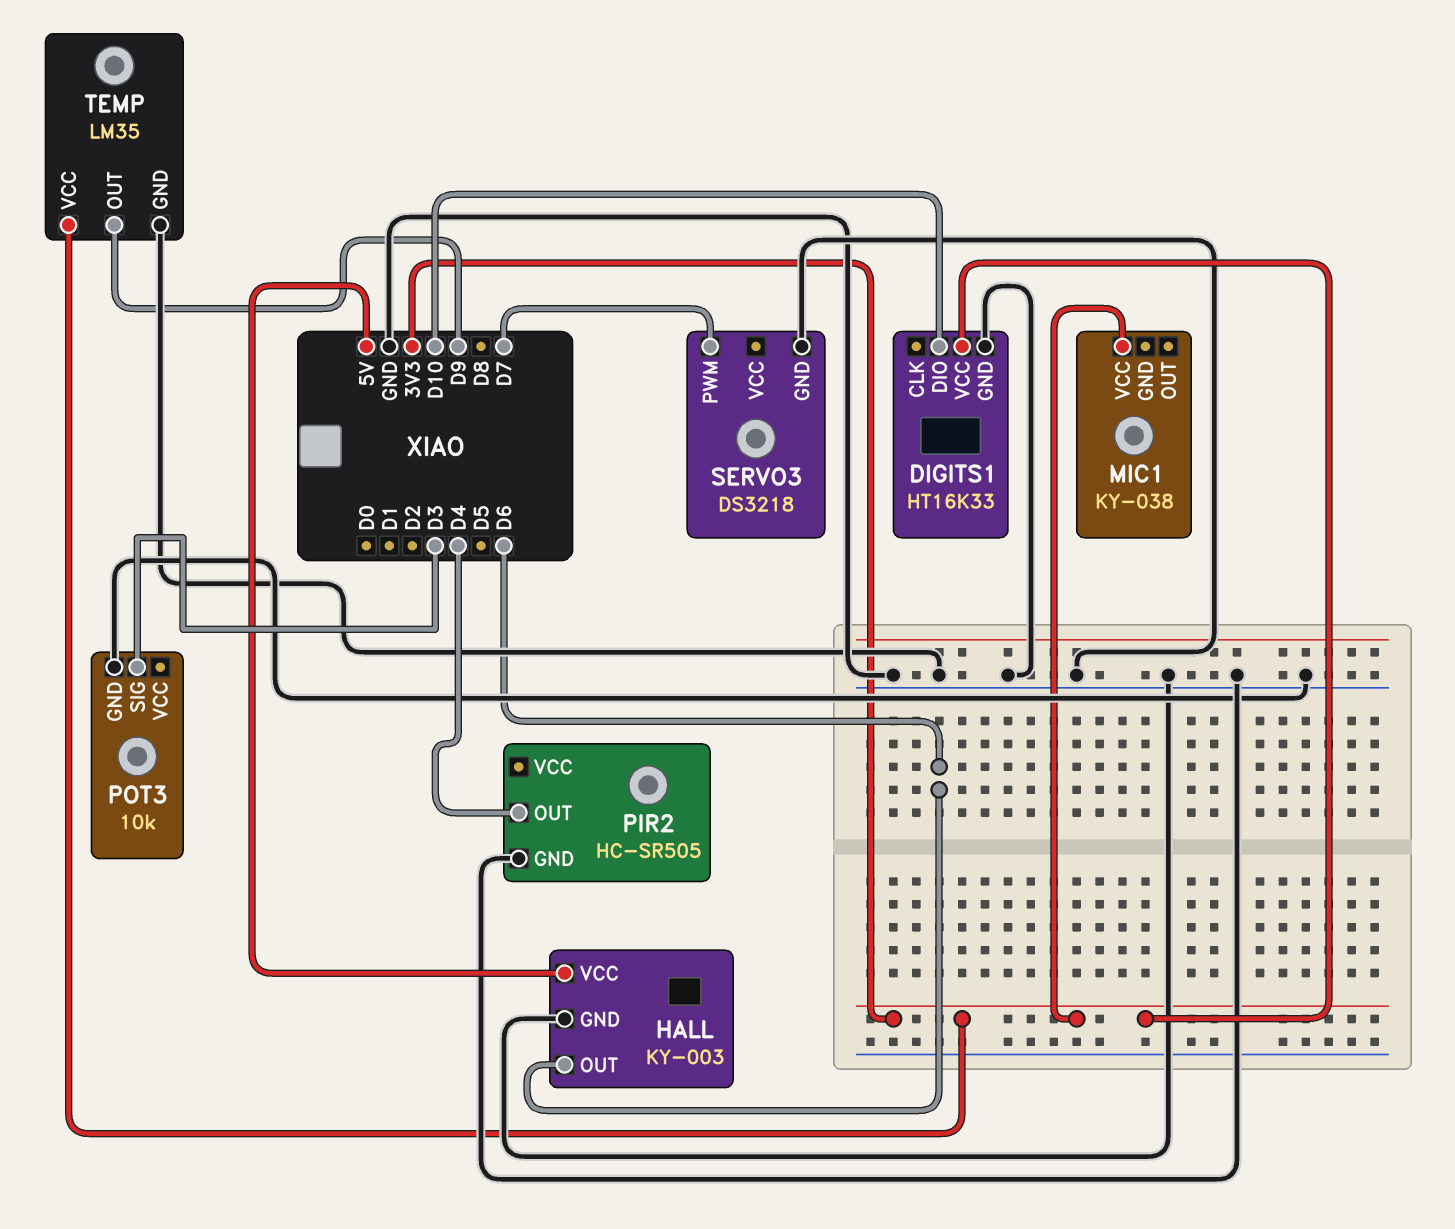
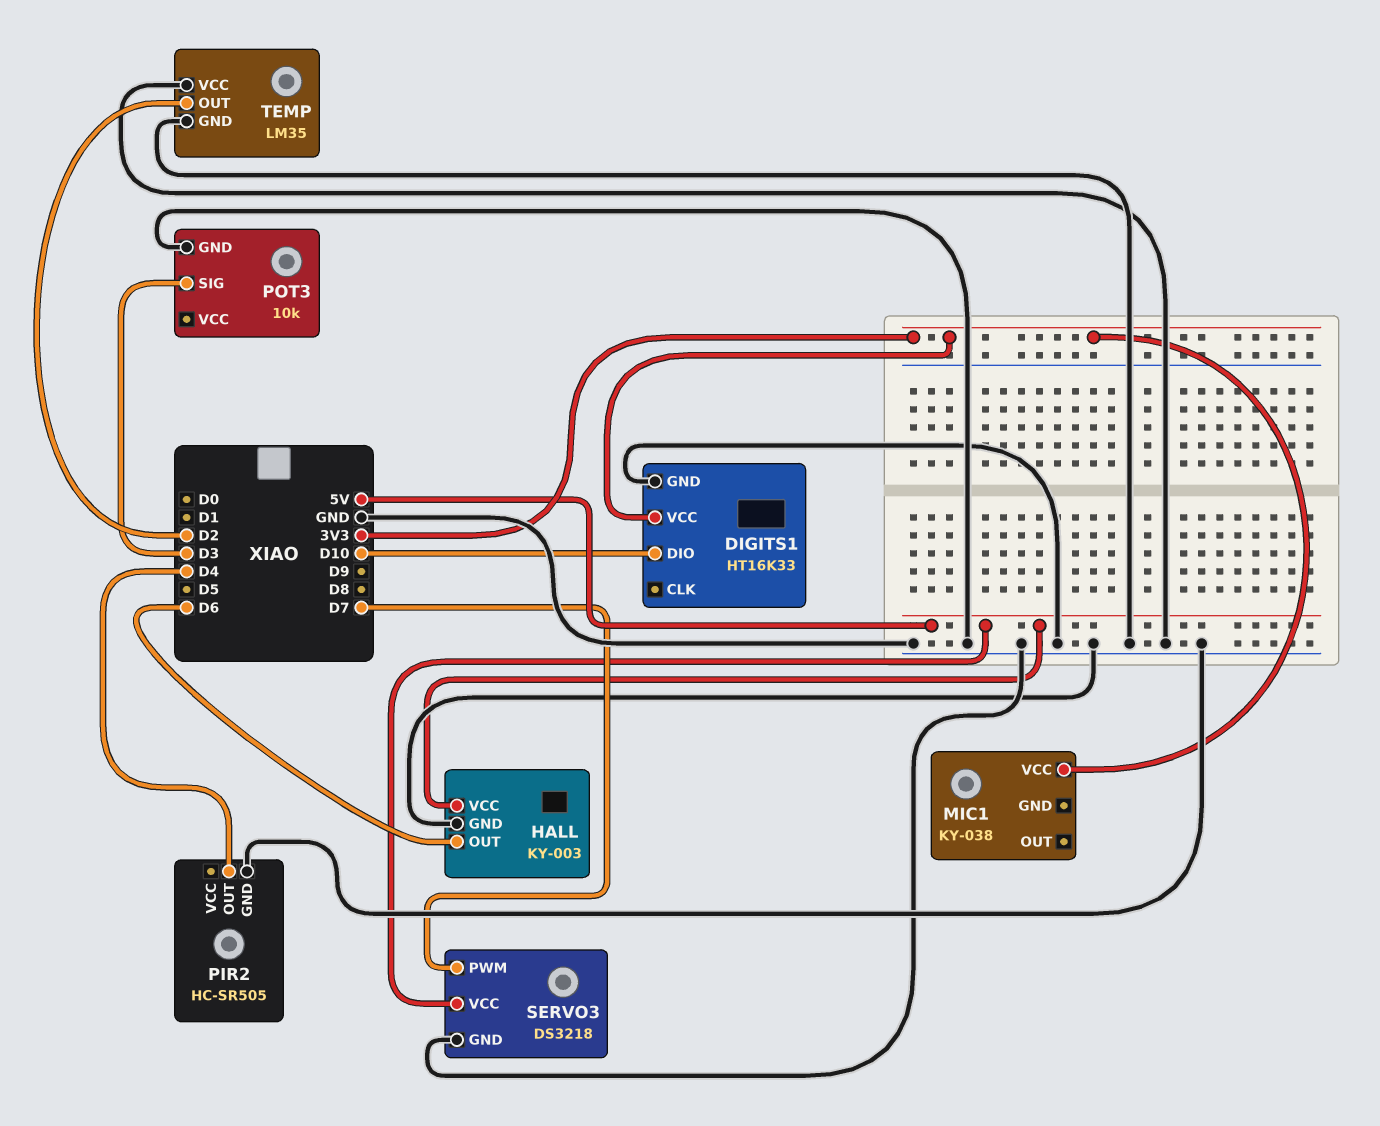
SERVO3 pin VCC: none -> 5V
TEMP pin OUT: D9 -> D2
TEMP pin VCC: 3V3 -> GND

